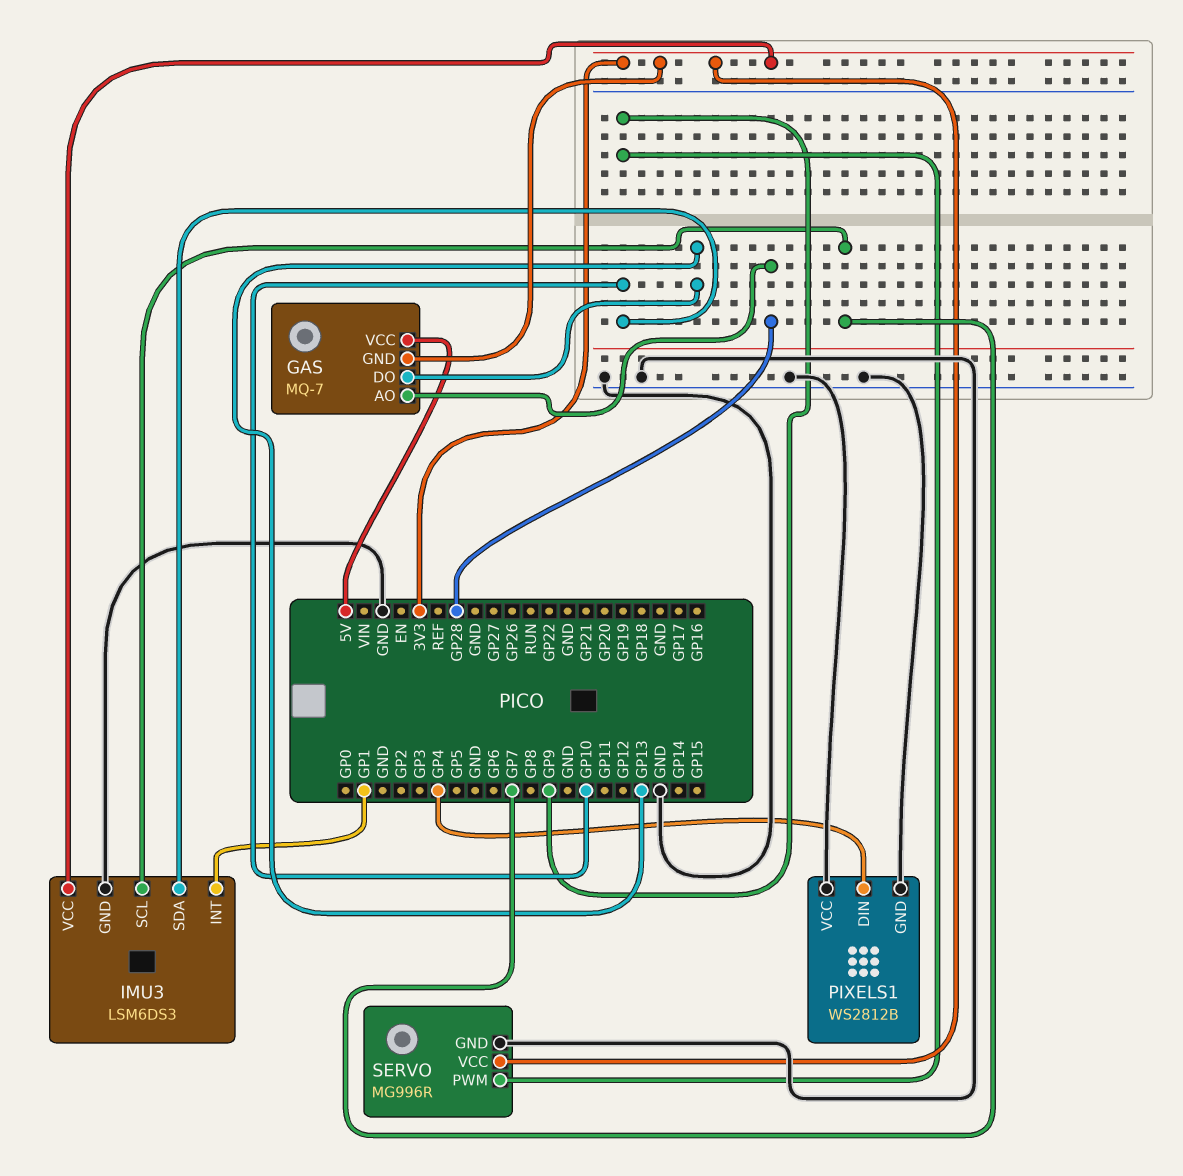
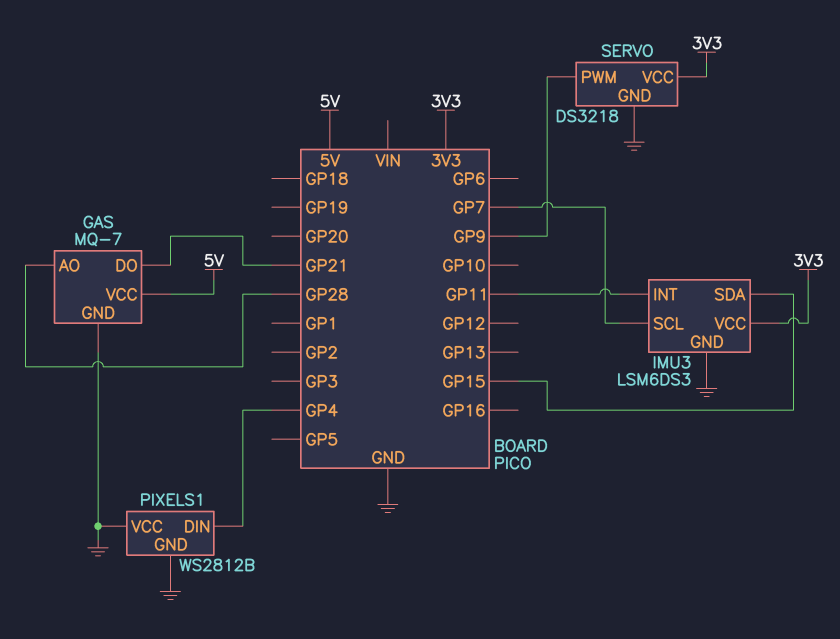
GAS pin DO: GP13 -> GP21
GAS pin GND: 3V3 -> GND
IMU3 pin INT: GP1 -> GP11
IMU3 pin SDA: GP10 -> GP15
SERVO: MG996R -> DS3218

